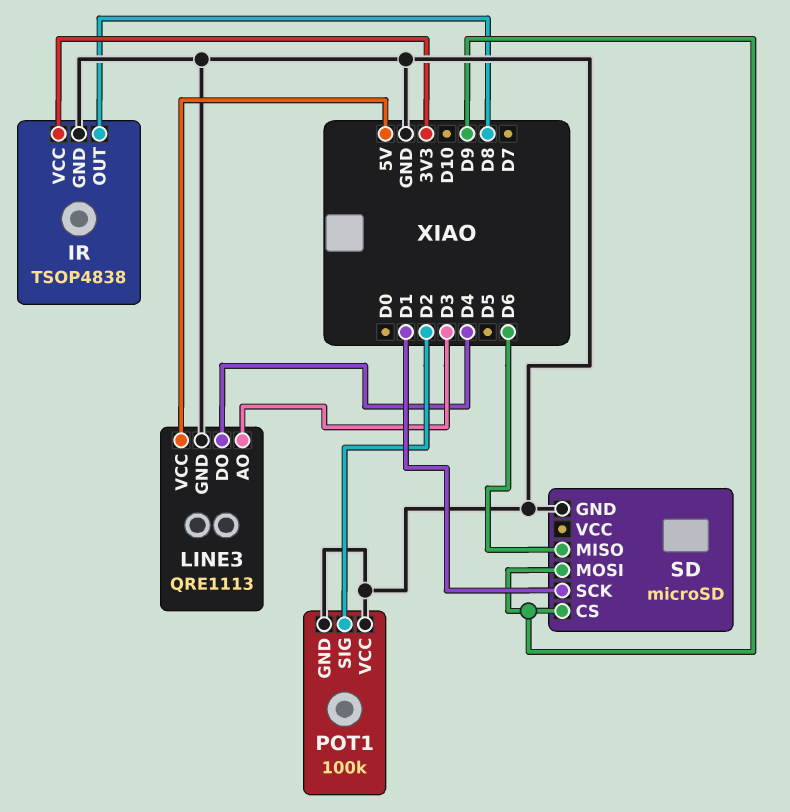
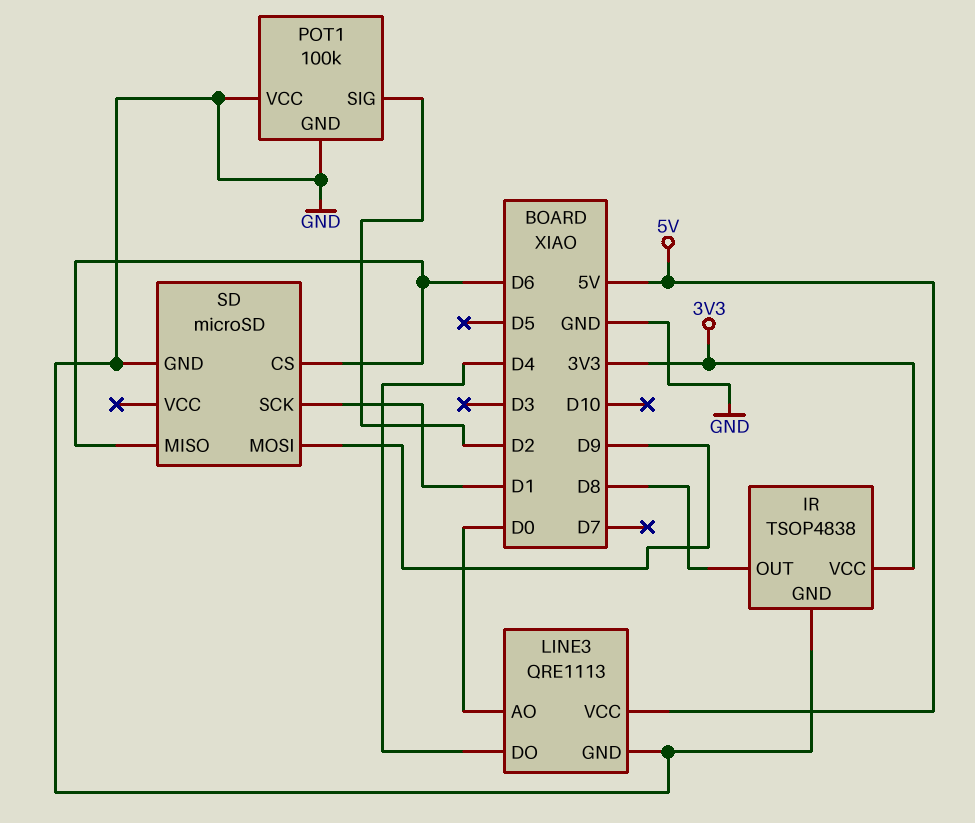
LINE3 pin AO: D3 -> D0
SD pin CS: D9 -> D6

